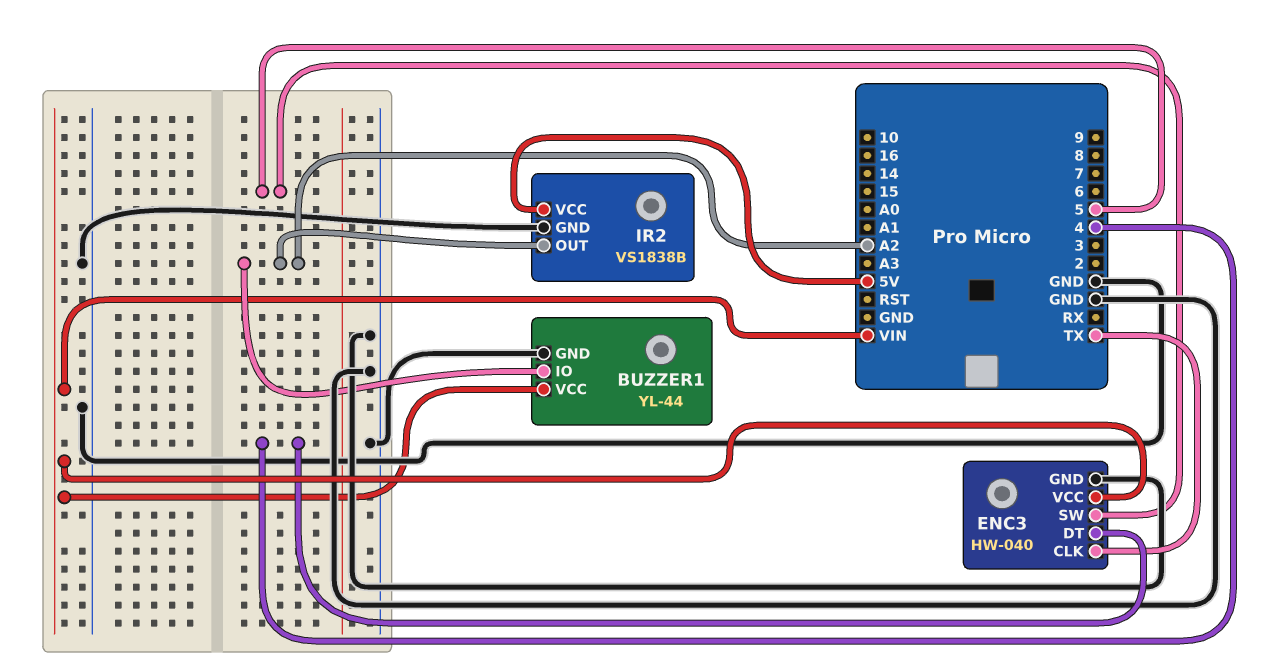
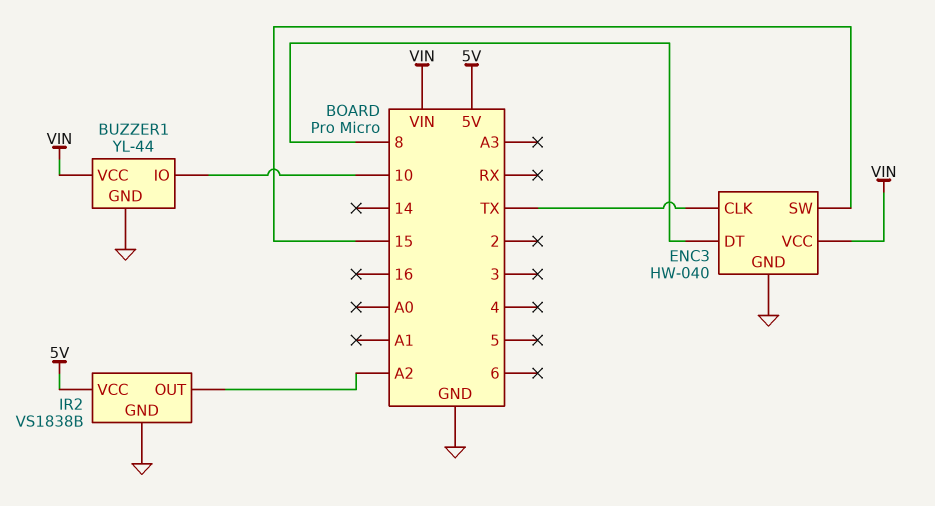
BUZZER1 pin IO: A2 -> 10
ENC3 pin DT: 4 -> 8
ENC3 pin SW: 5 -> 15

